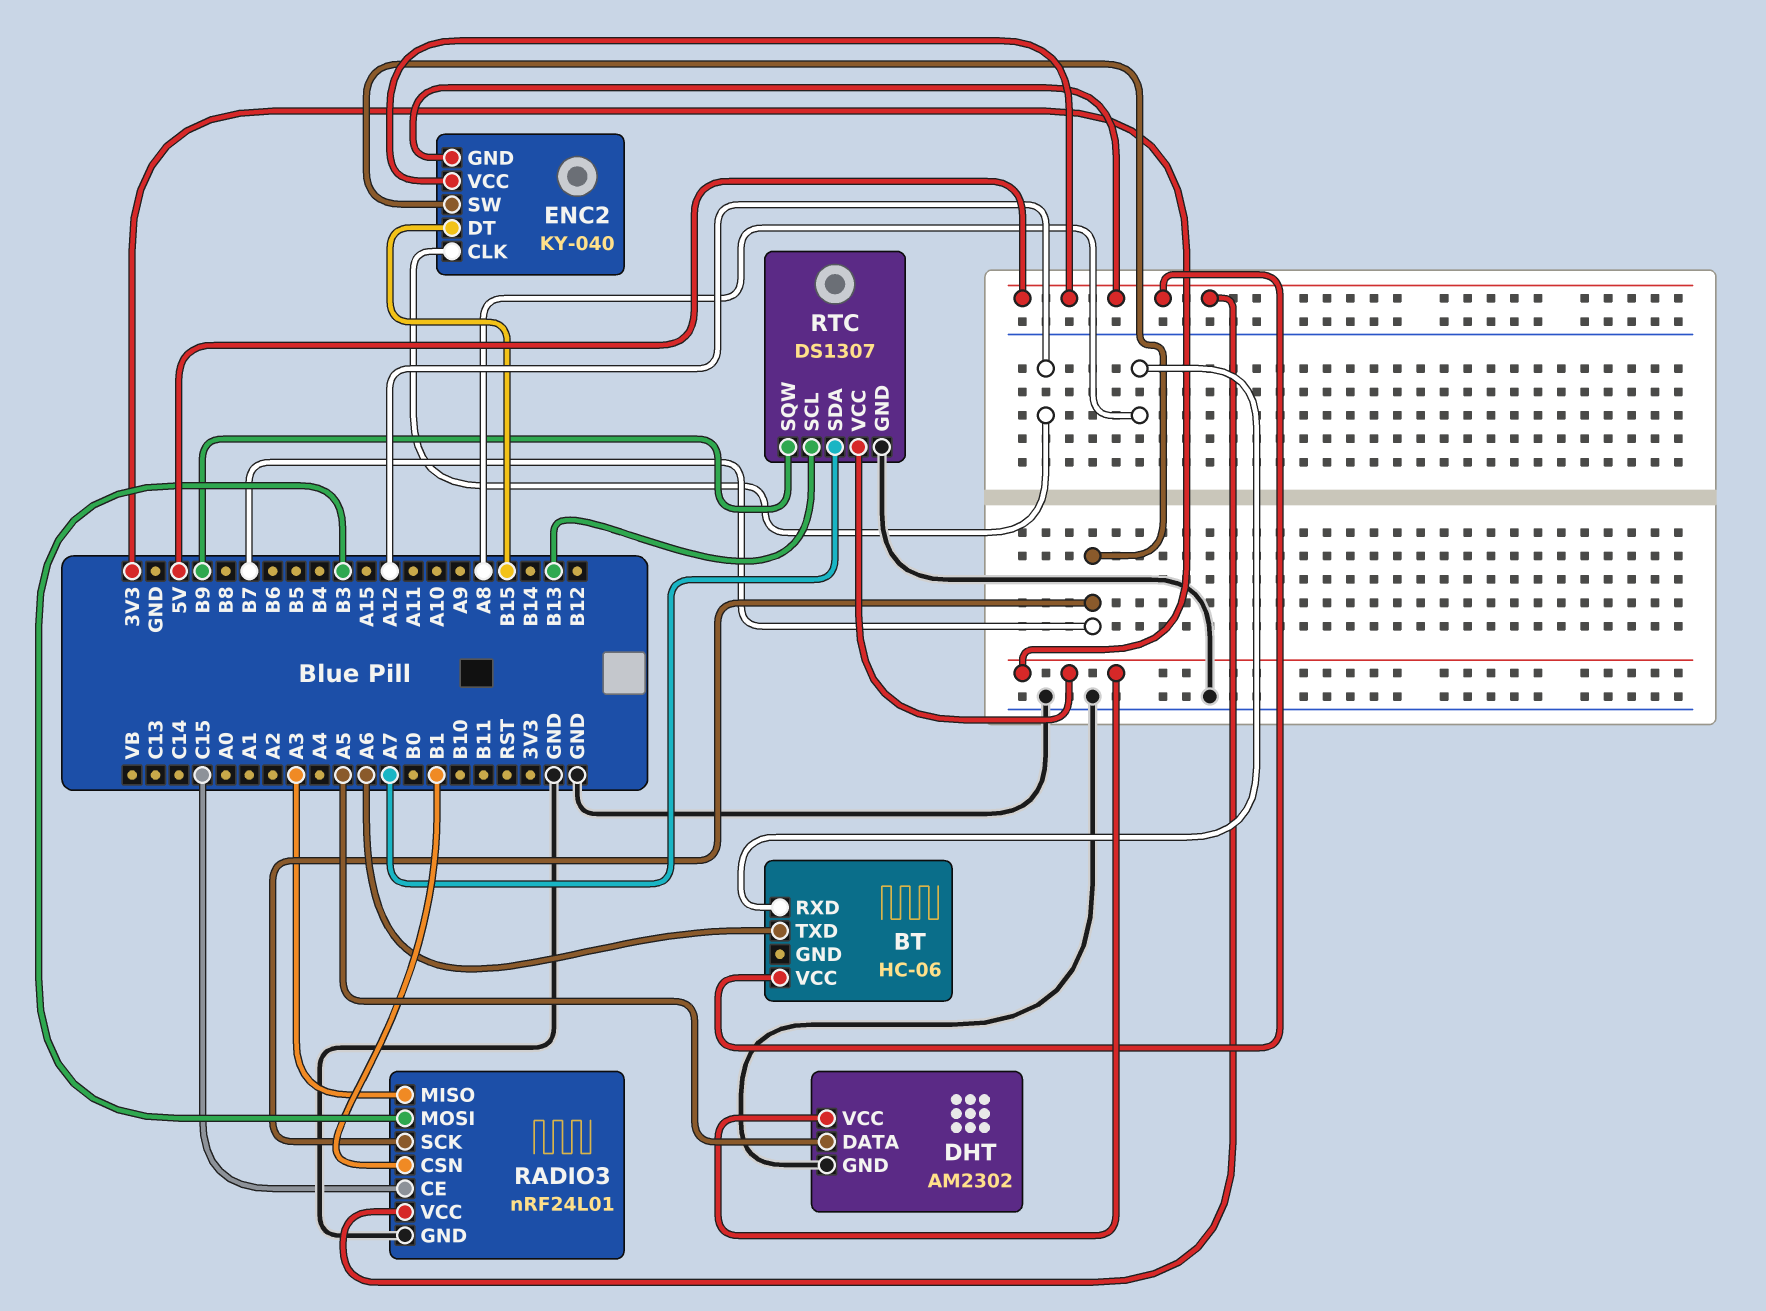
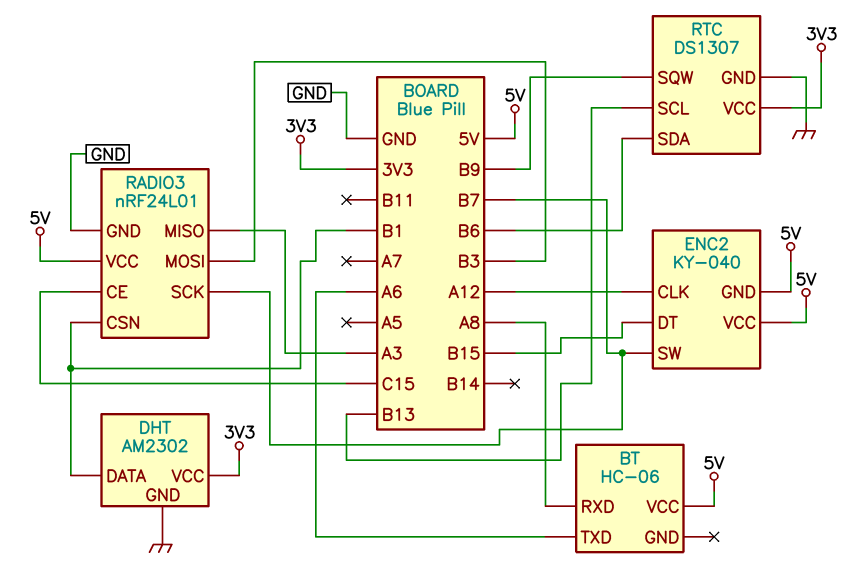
DHT pin DATA: A5 -> B1
RTC pin SDA: A7 -> B6

